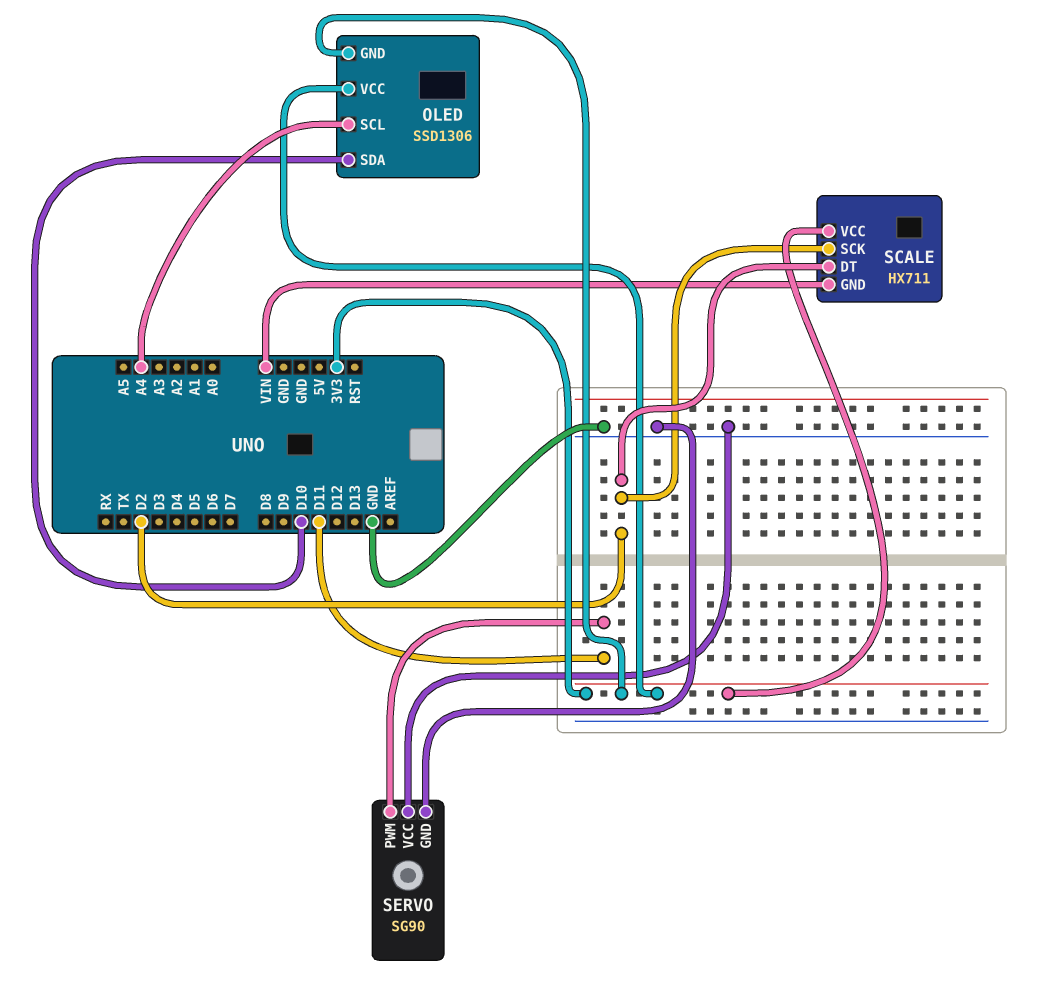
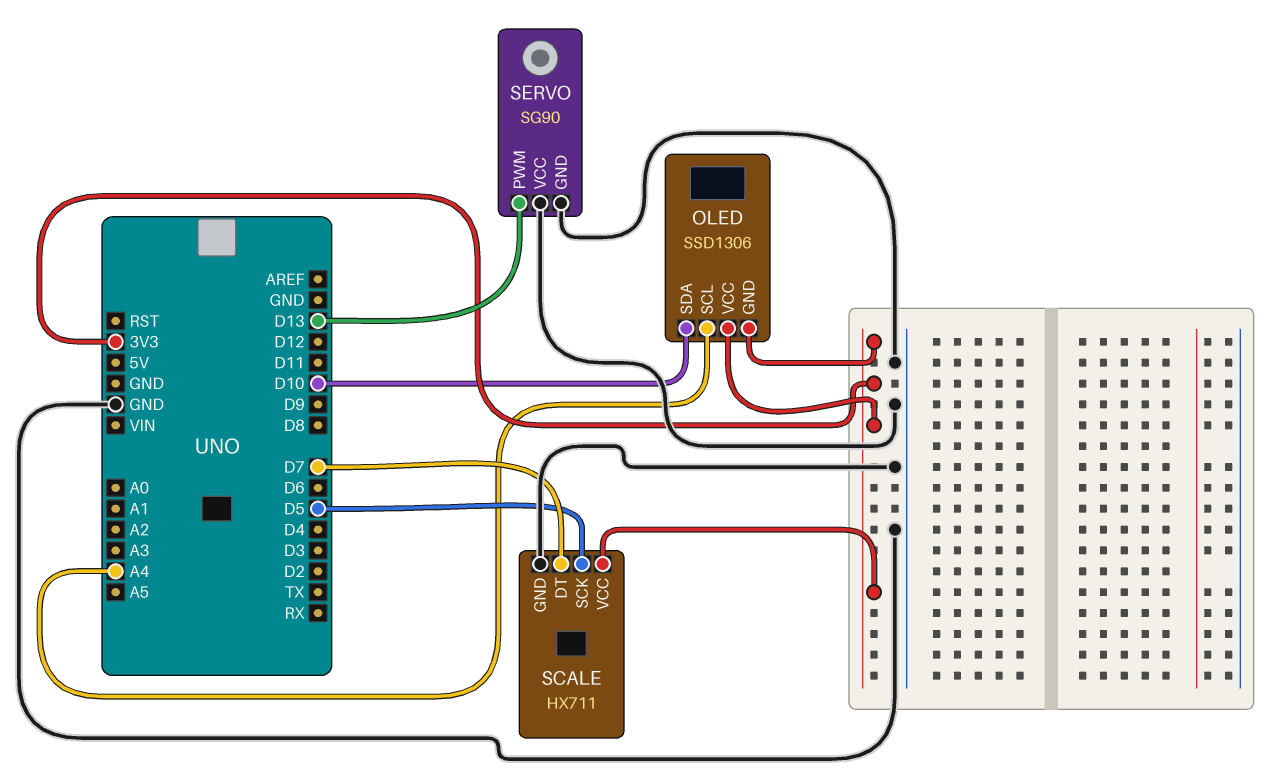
SCALE pin DT: D2 -> D7
SCALE pin GND: VIN -> GND
SCALE pin SCK: D2 -> D5
SERVO pin PWM: D11 -> D13

